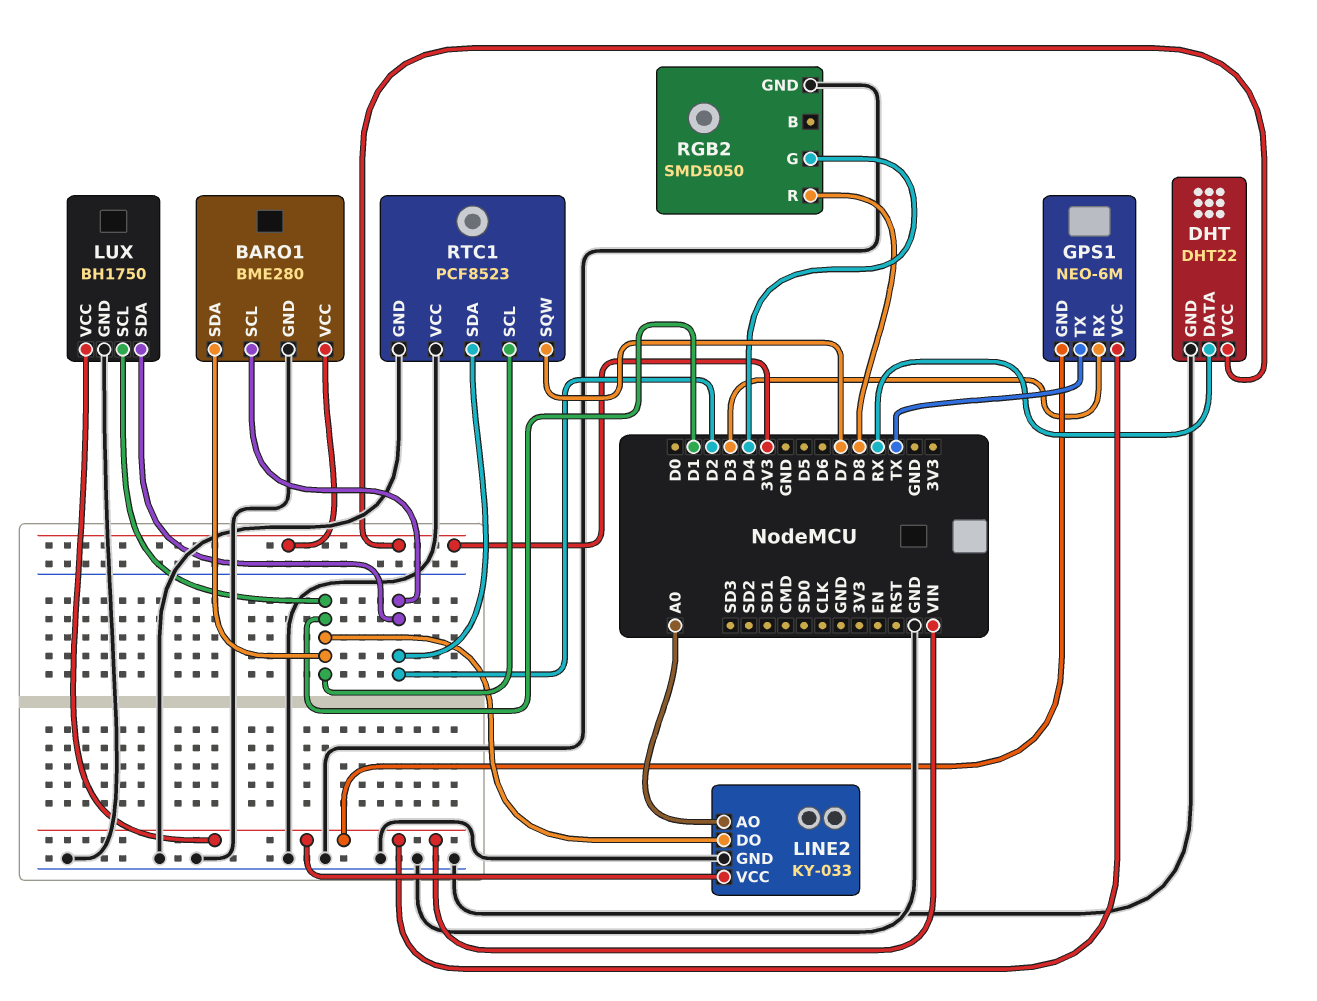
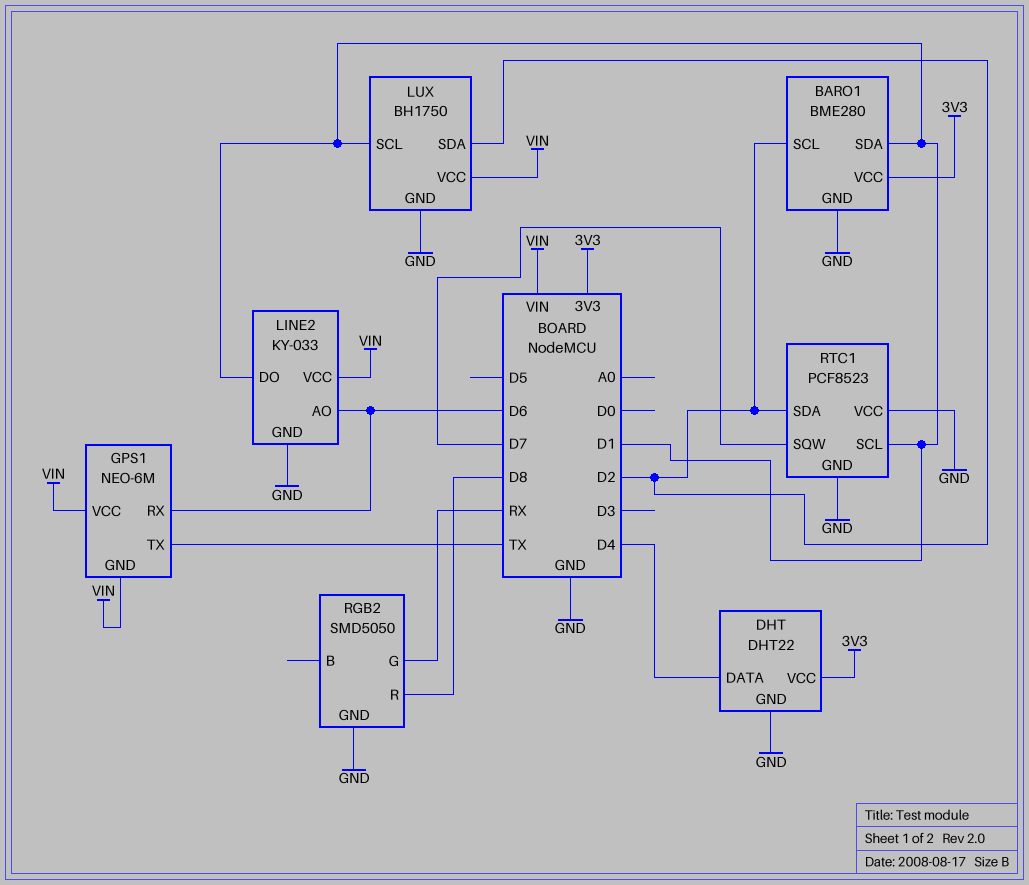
DHT pin DATA: RX -> D4
GPS1 pin RX: D3 -> D6
LINE2 pin AO: A0 -> D6
RGB2 pin G: D4 -> RX

